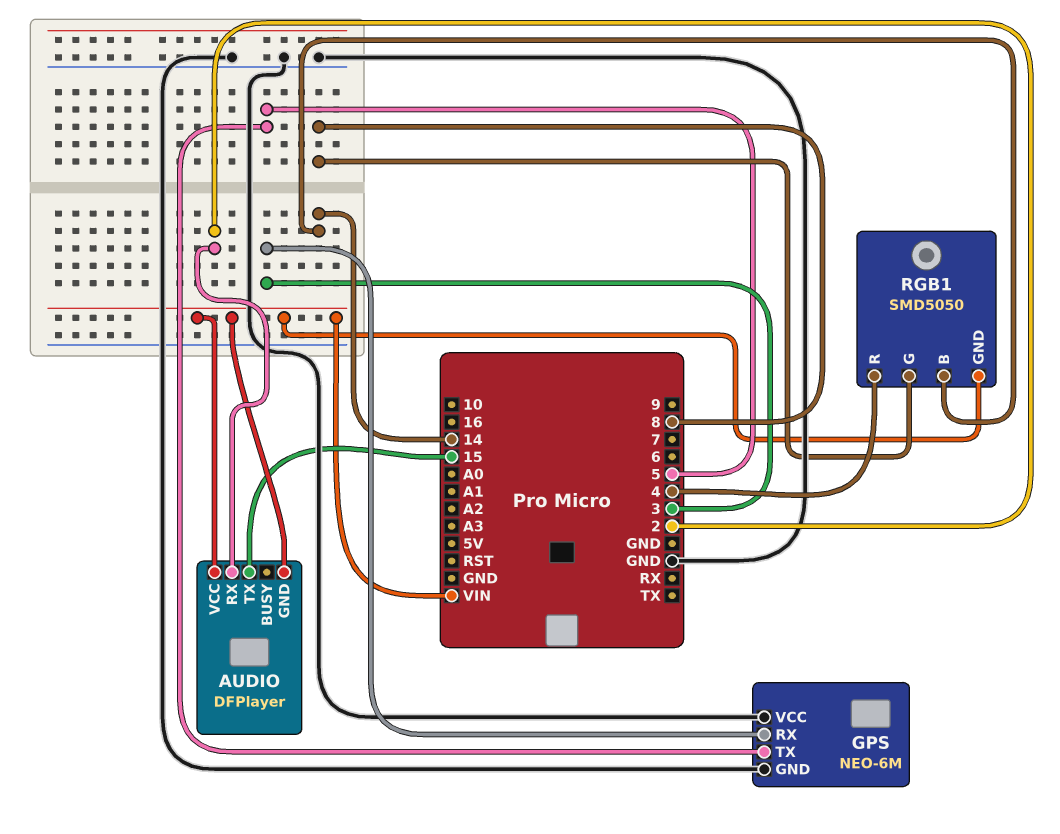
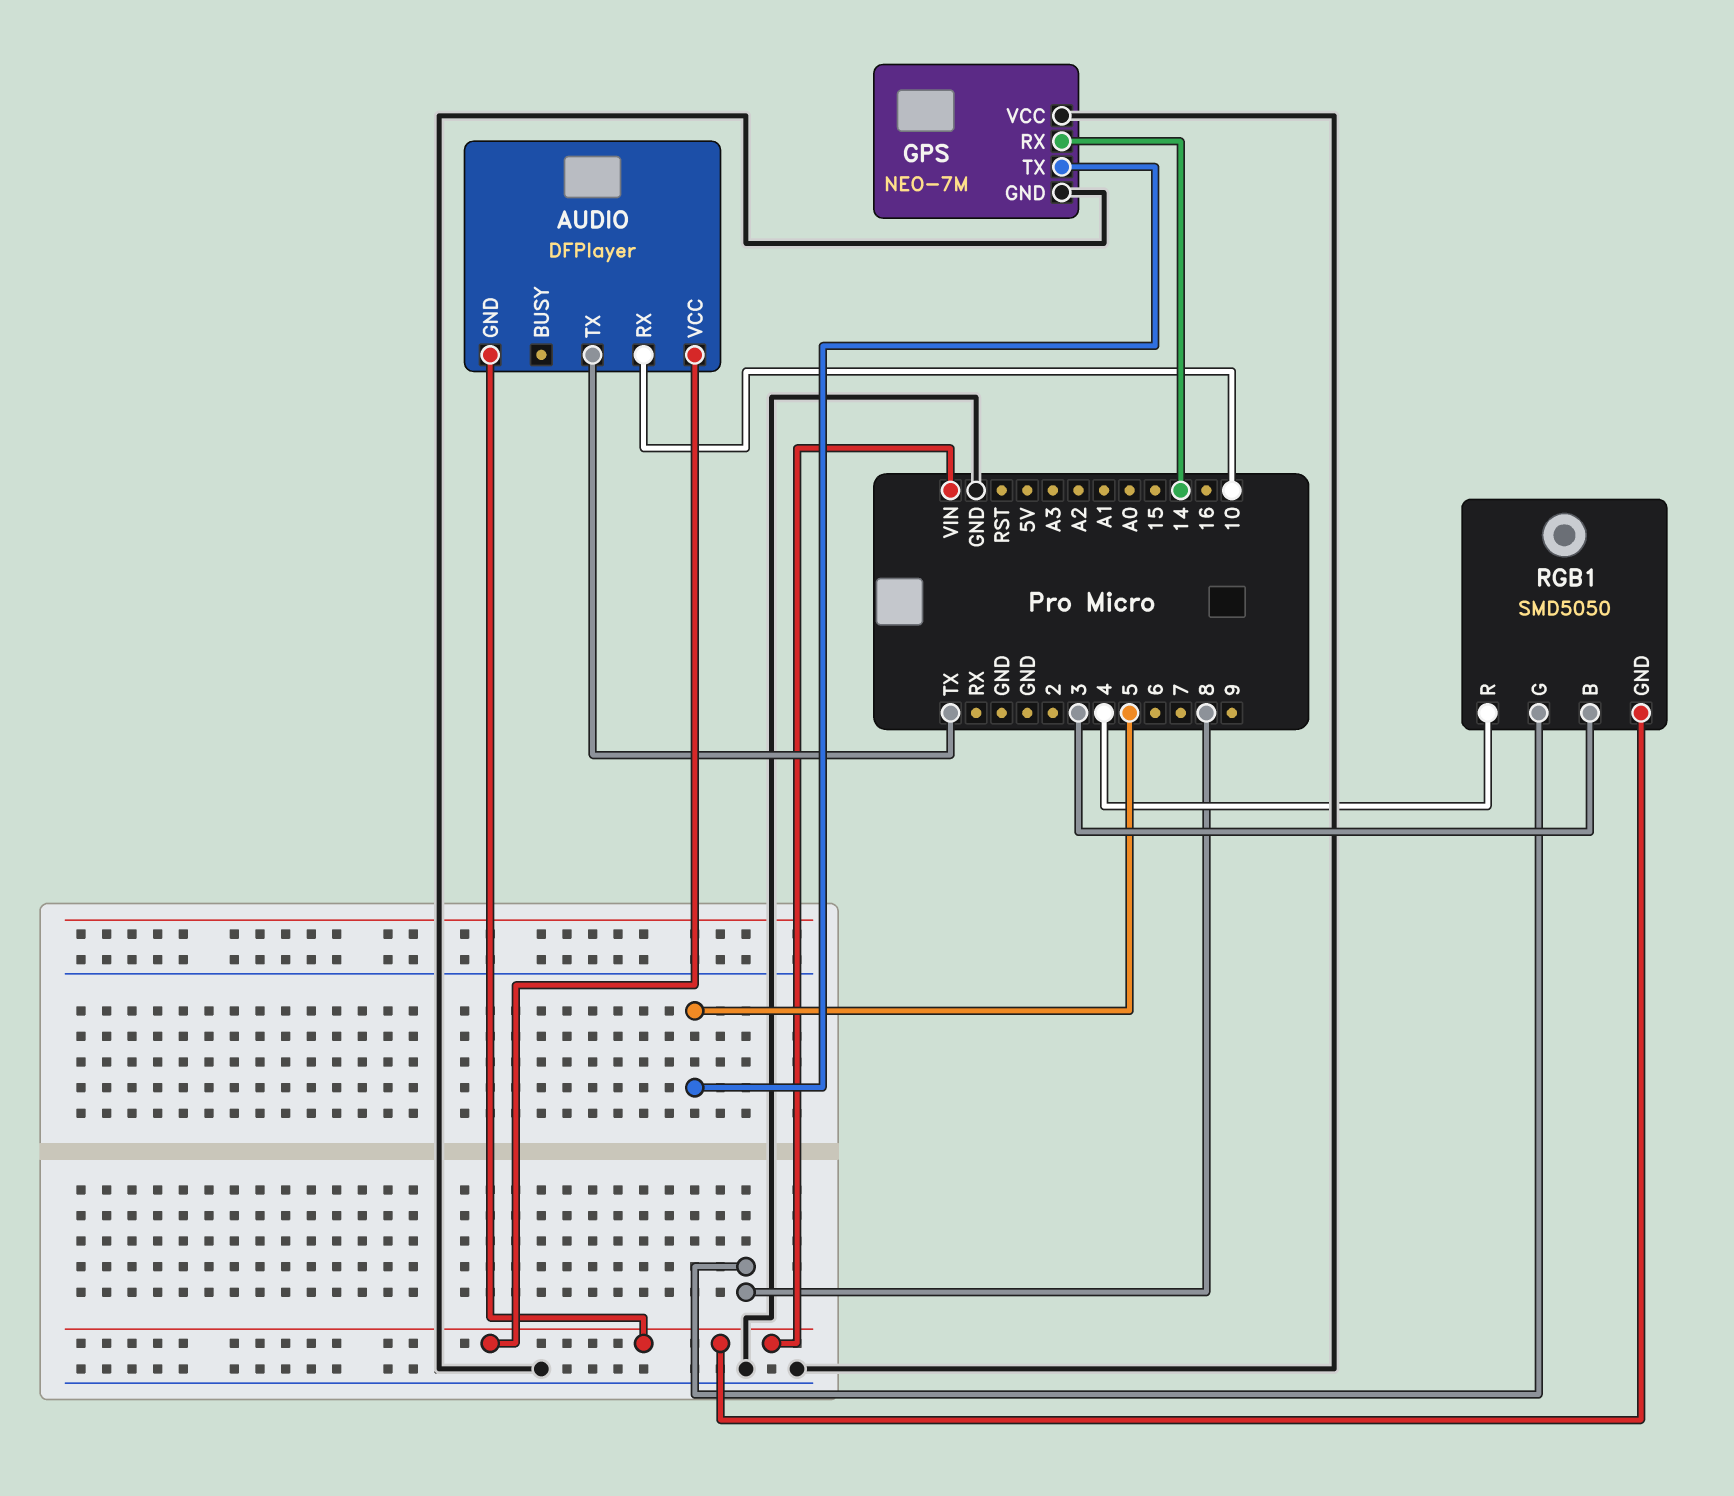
AUDIO pin RX: 2 -> 10
AUDIO pin TX: 15 -> TX
GPS: NEO-6M -> NEO-7M
GPS pin RX: 3 -> 14
RGB1 pin B: 14 -> 3

